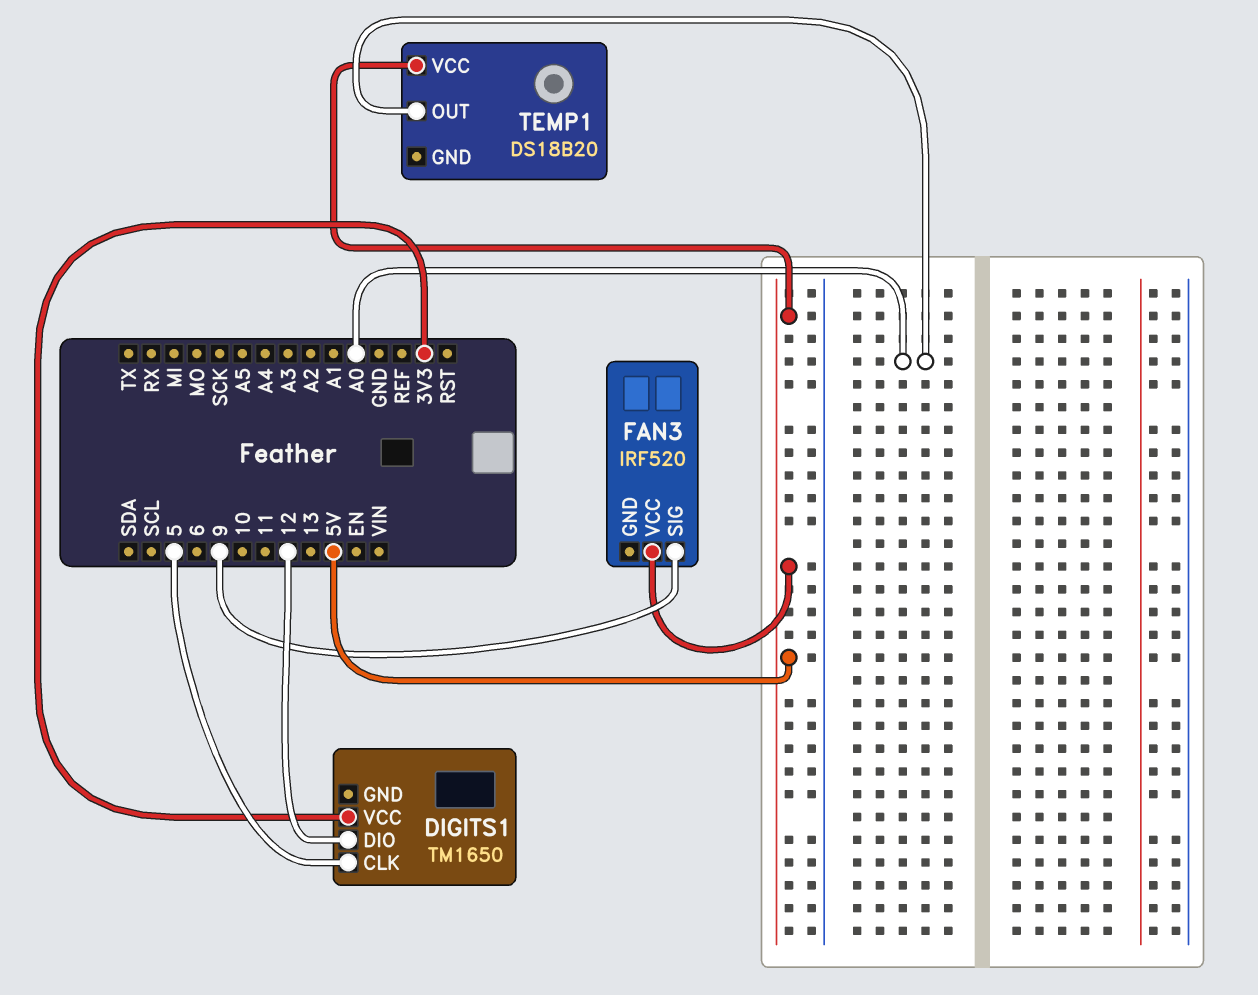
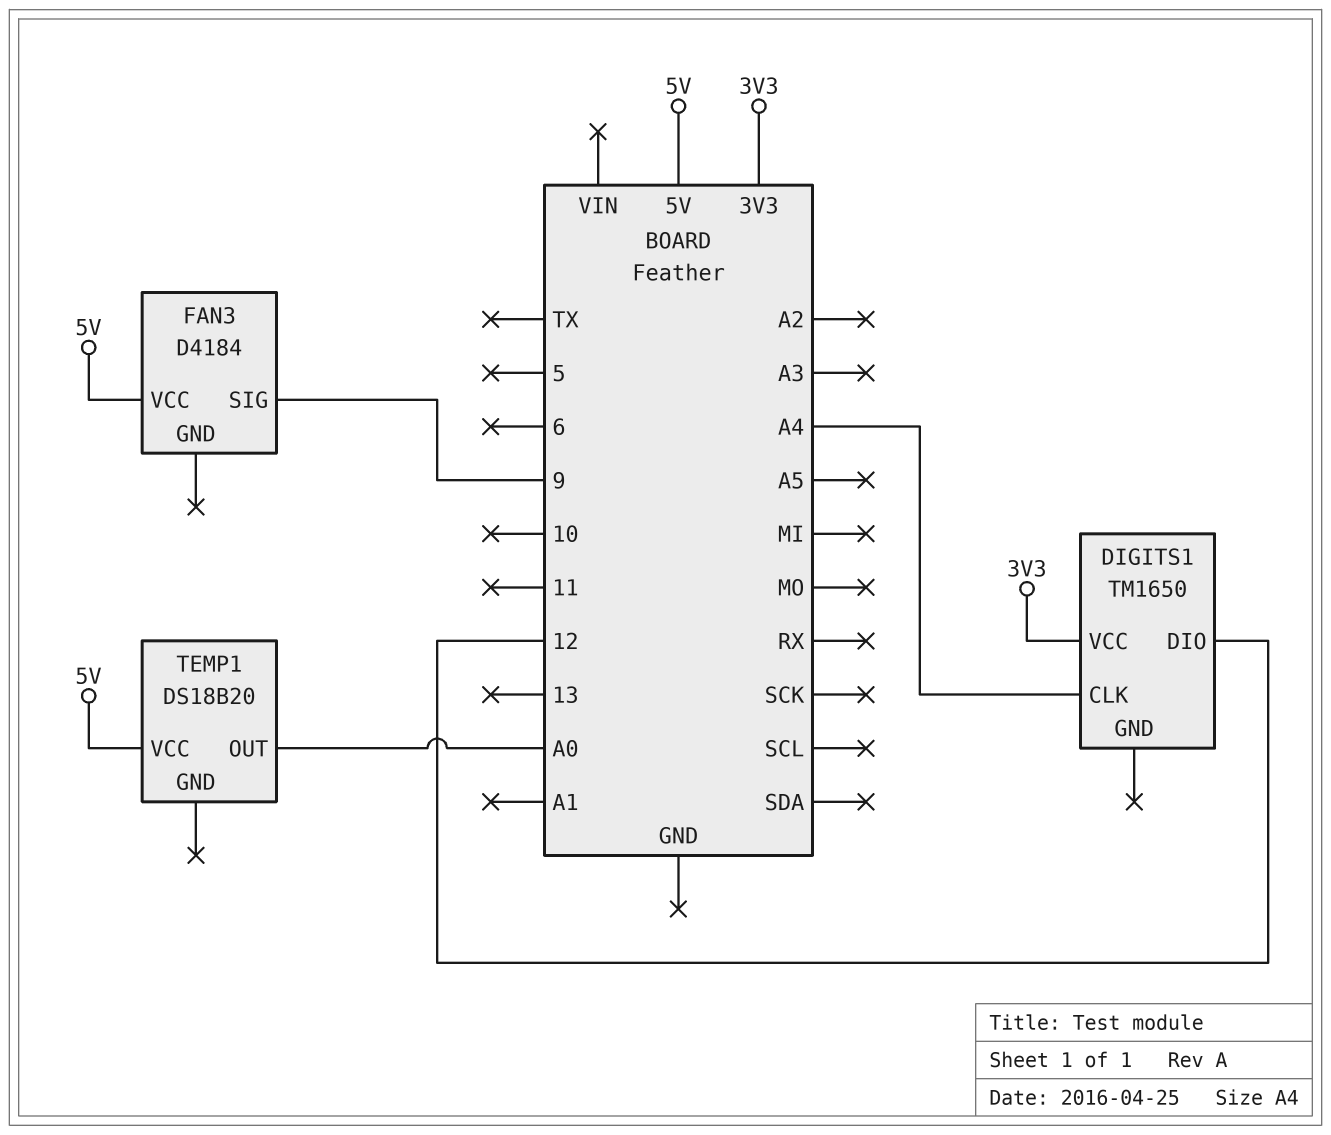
DIGITS1 pin CLK: 5 -> A4
FAN3: IRF520 -> D4184

